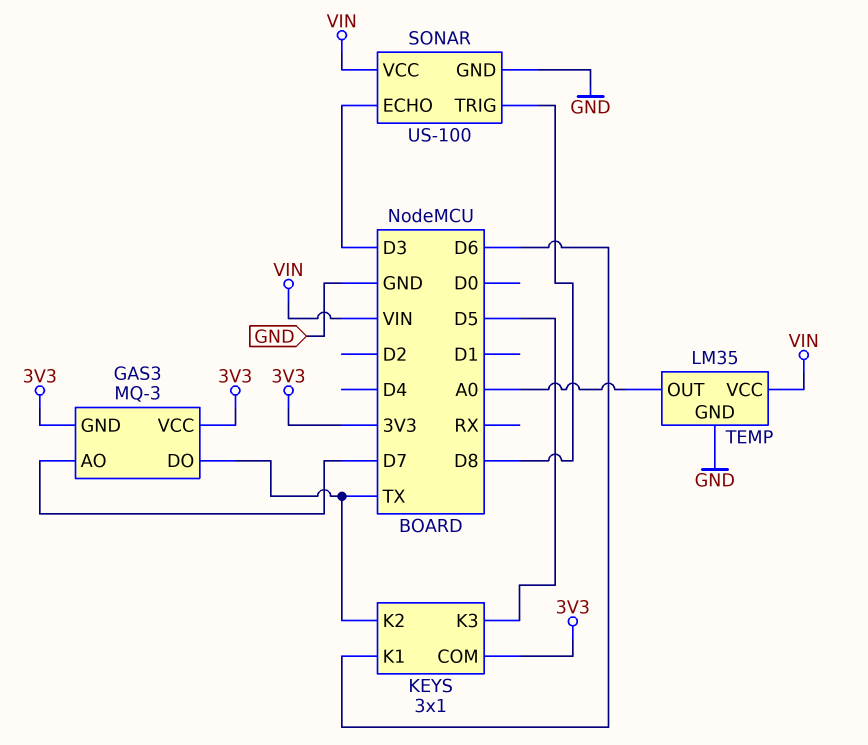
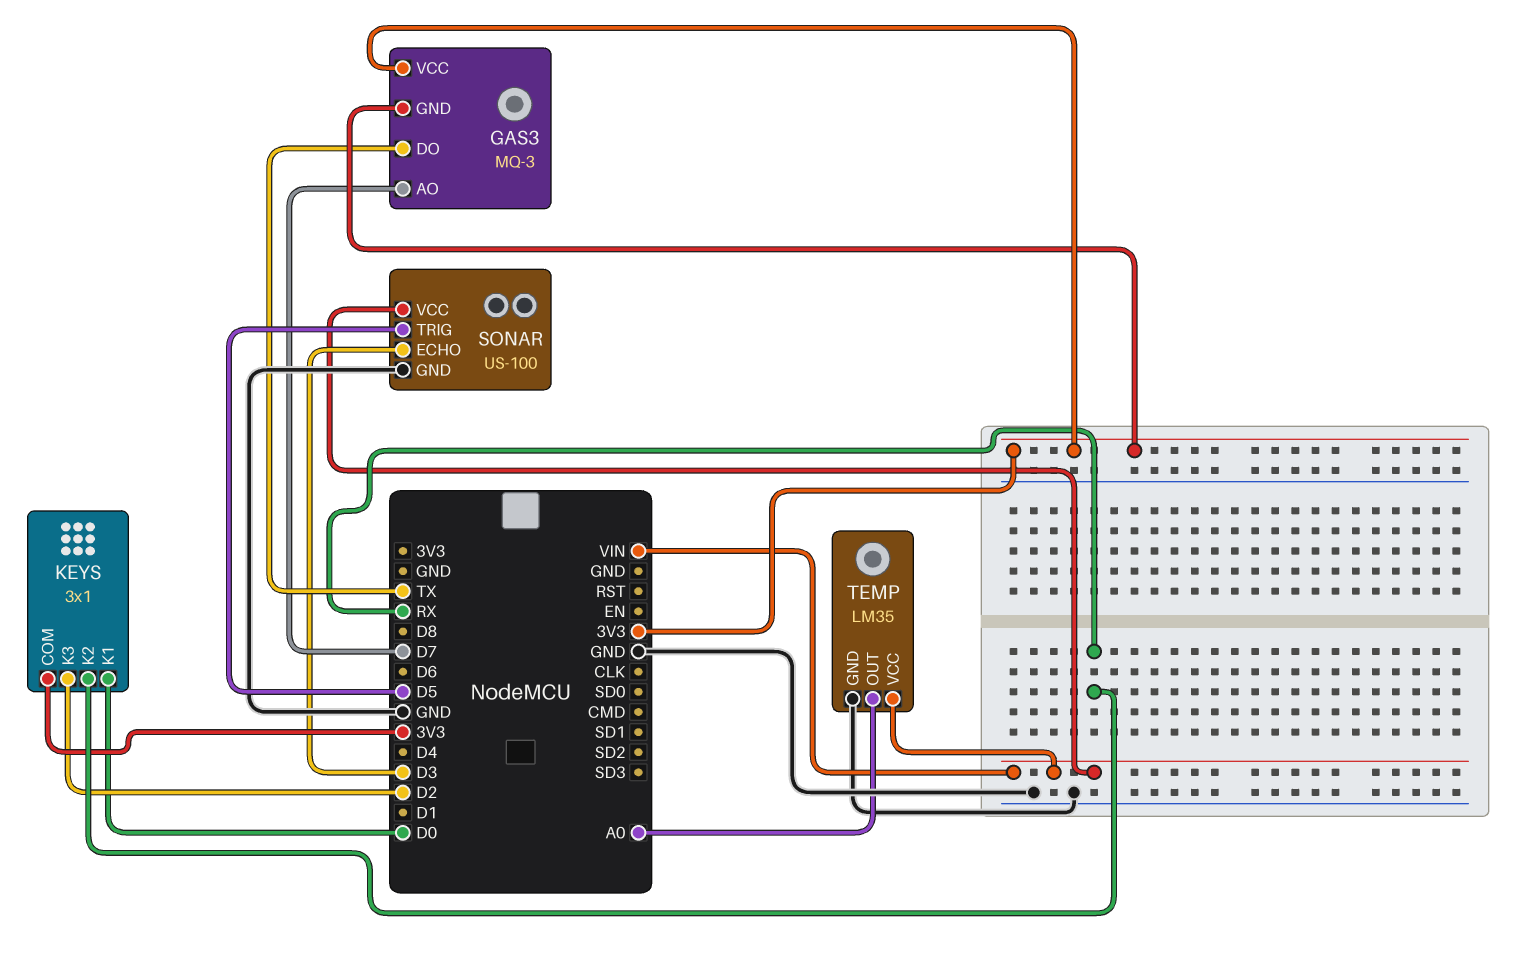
KEYS pin K1: D6 -> D0
KEYS pin K2: TX -> RX
KEYS pin K3: D5 -> D2
SONAR pin TRIG: D8 -> D5

